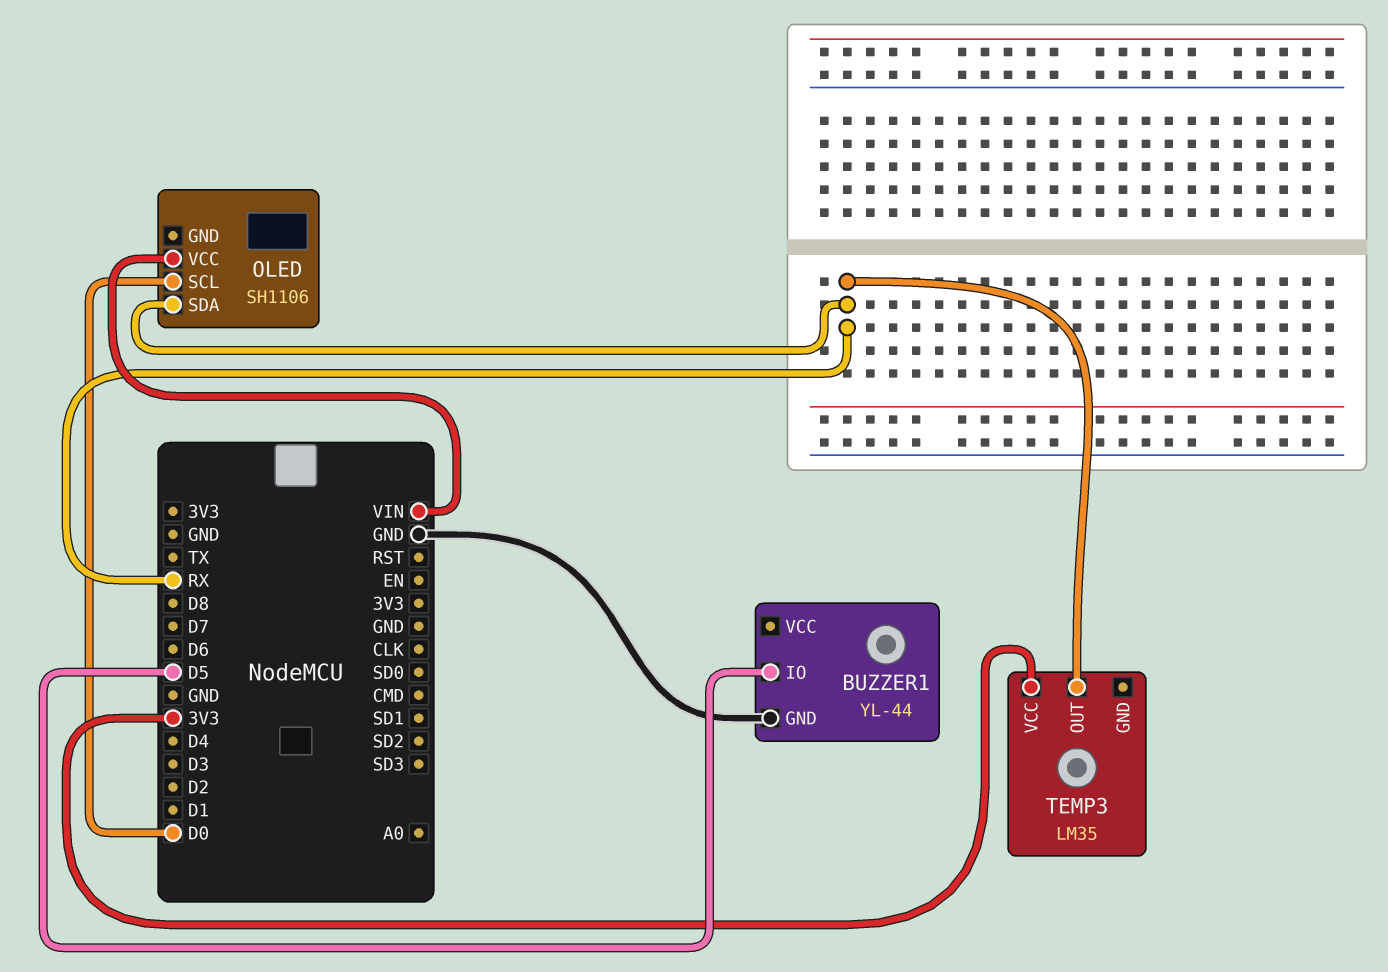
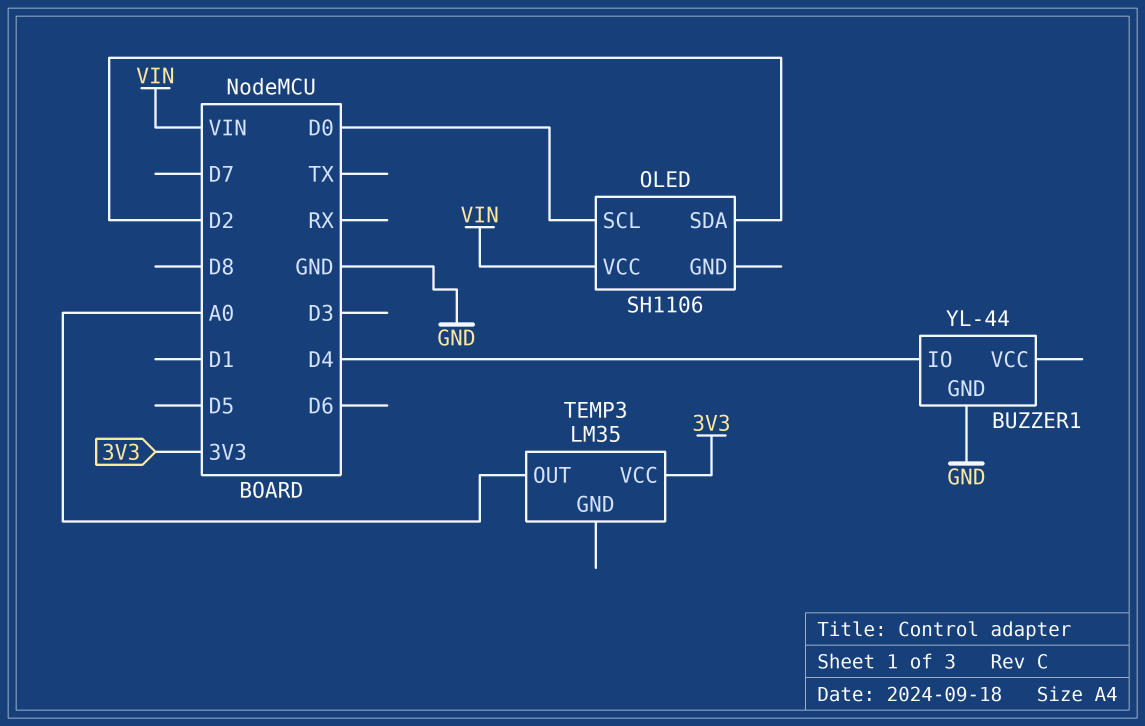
BUZZER1 pin IO: D5 -> D4
OLED pin SDA: RX -> D2
TEMP3 pin OUT: RX -> A0

